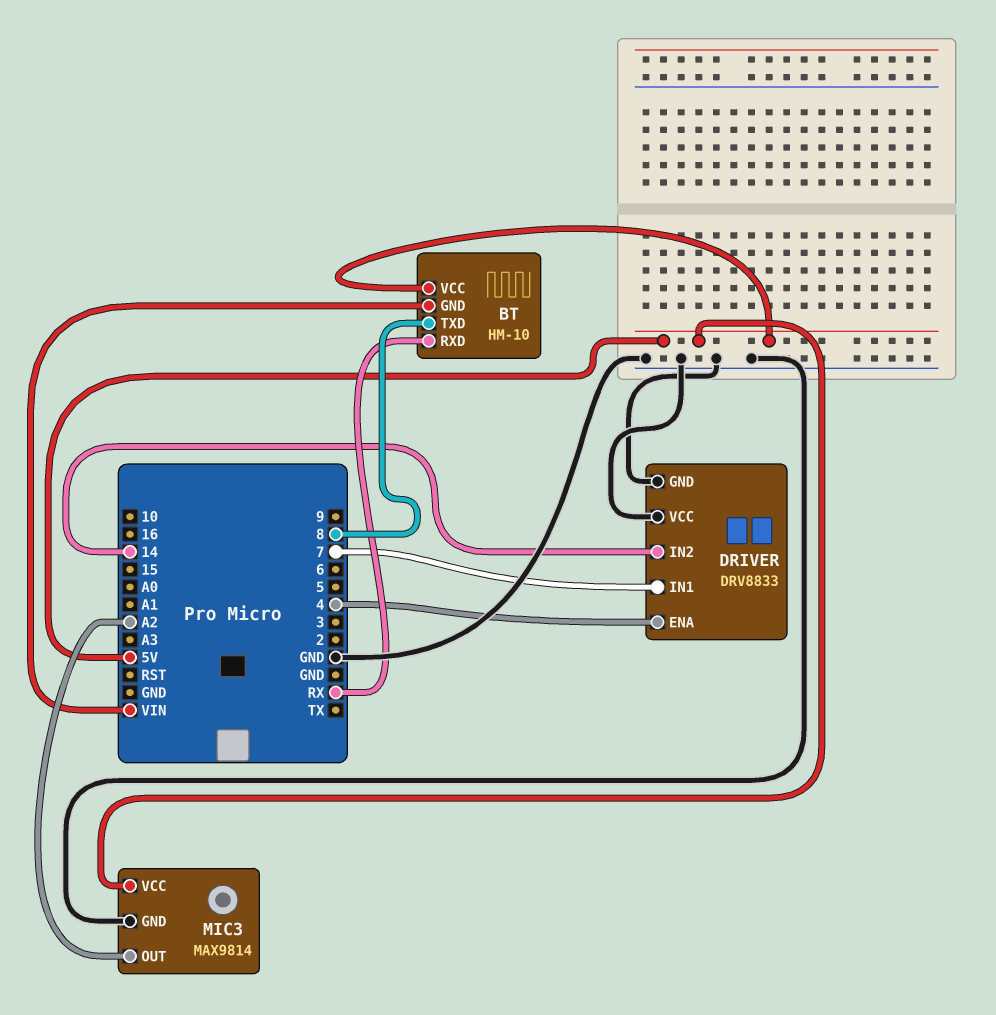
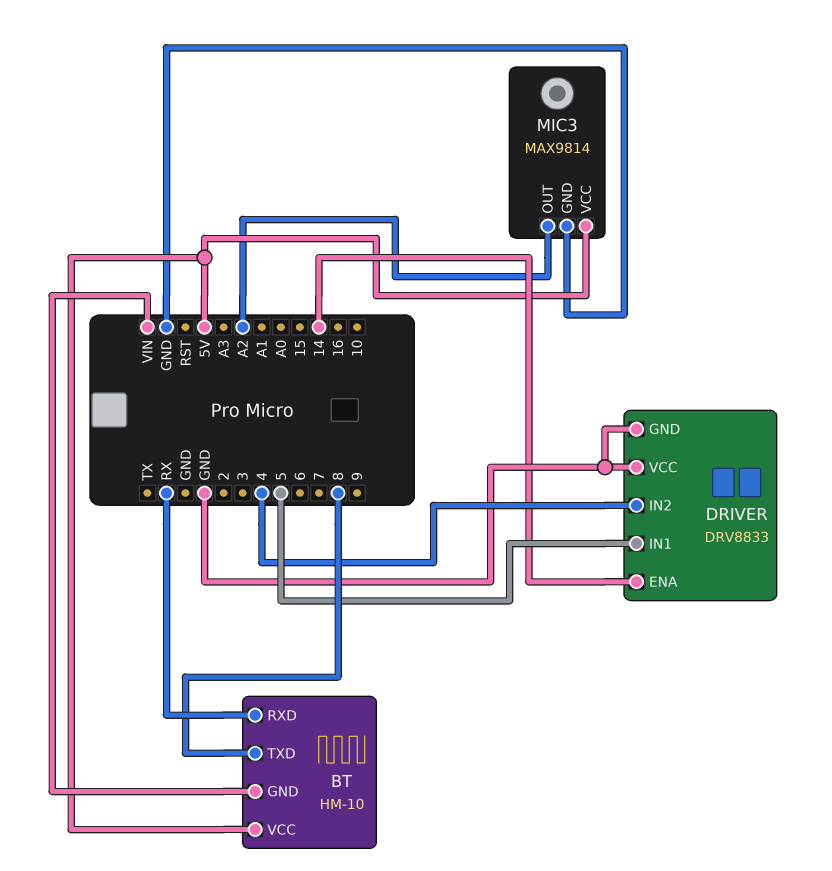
DRIVER pin ENA: 4 -> 14
DRIVER pin IN1: 7 -> 5
DRIVER pin IN2: 14 -> 4

